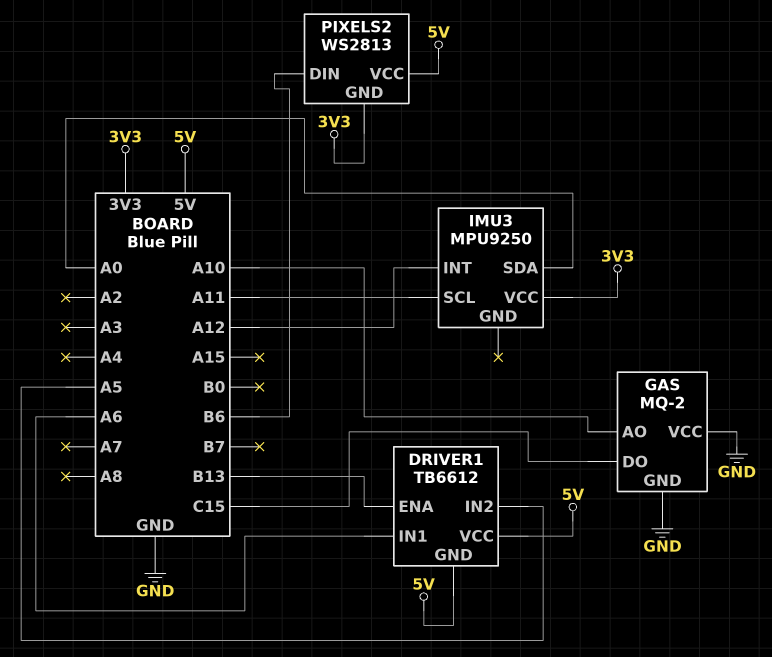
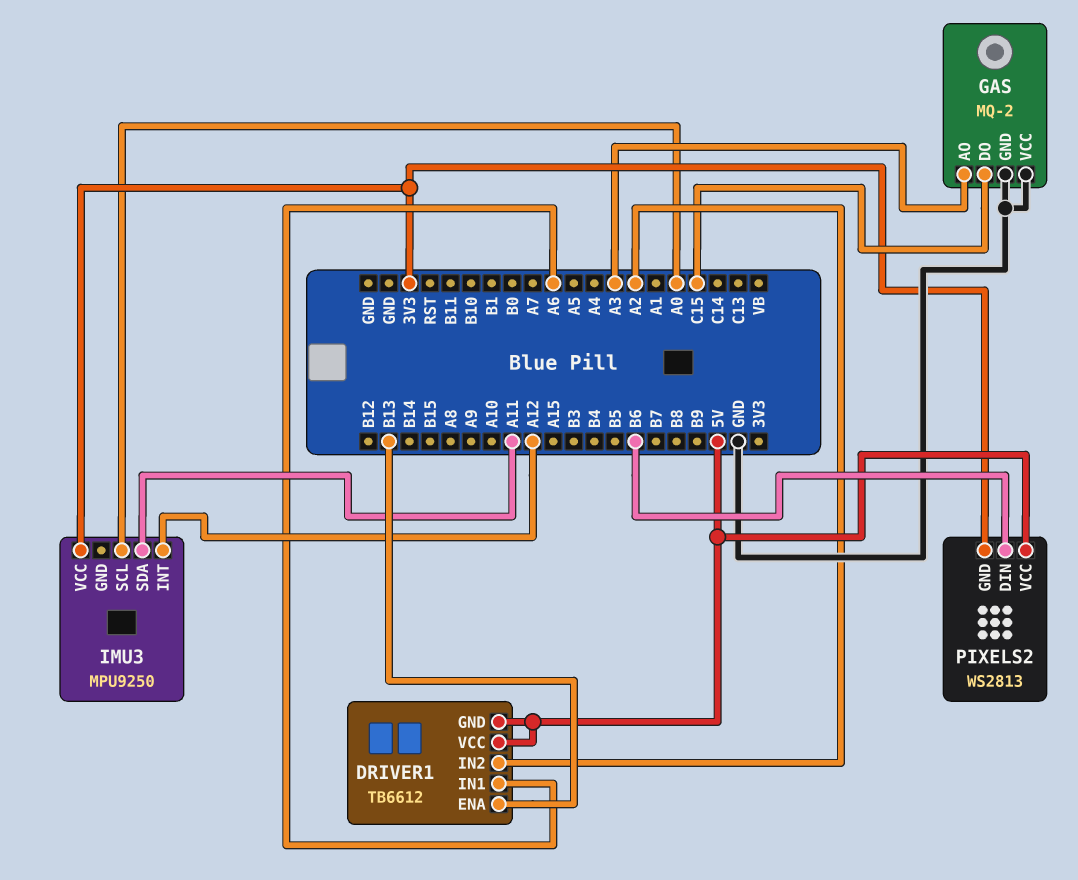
DRIVER1 pin IN2: A5 -> A2
GAS pin AO: A10 -> A3
IMU3 pin SCL: A11 -> A0
IMU3 pin SDA: A0 -> A11

